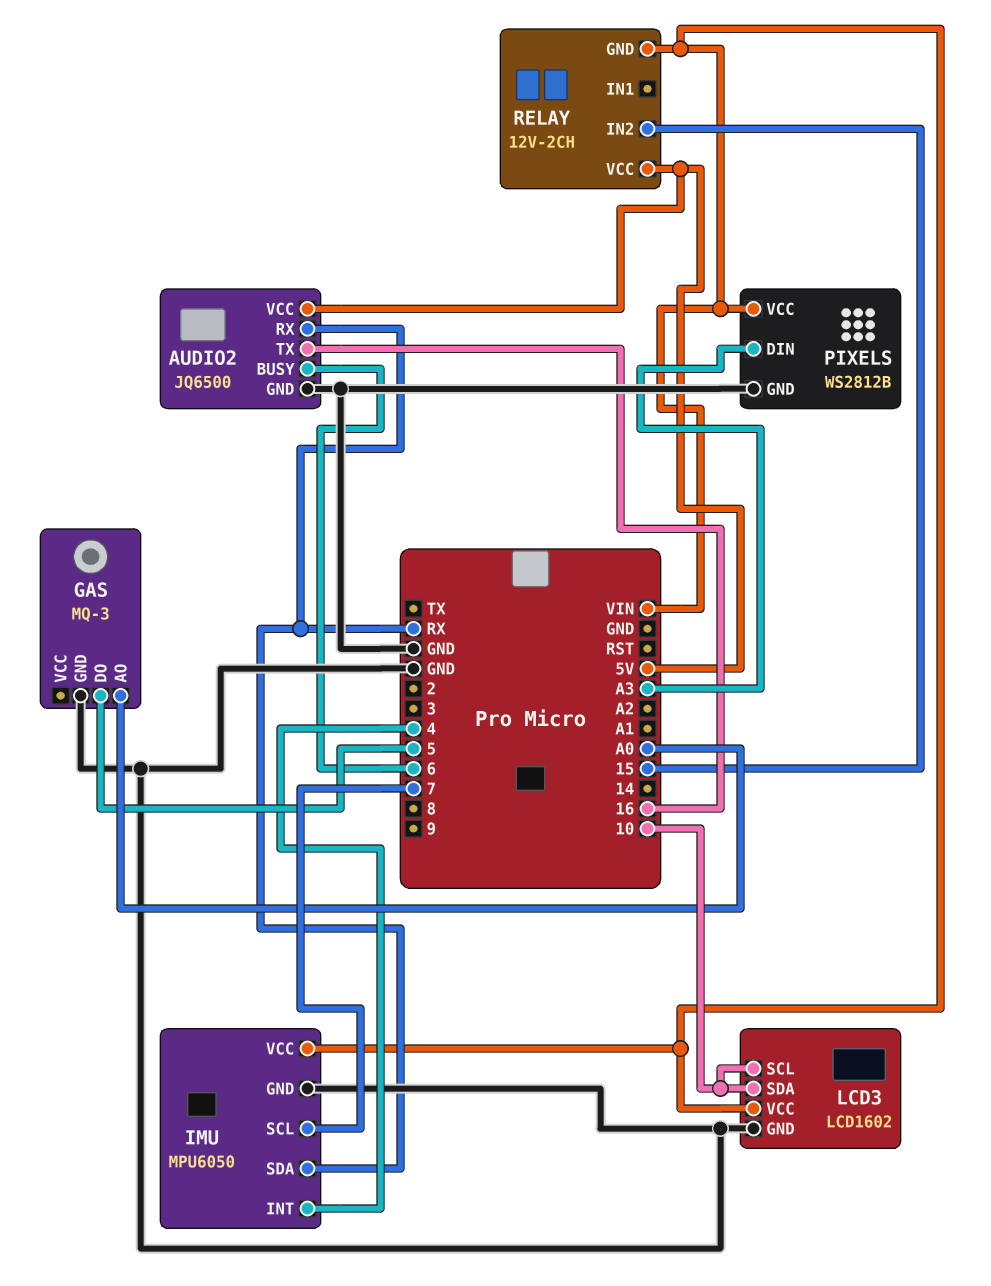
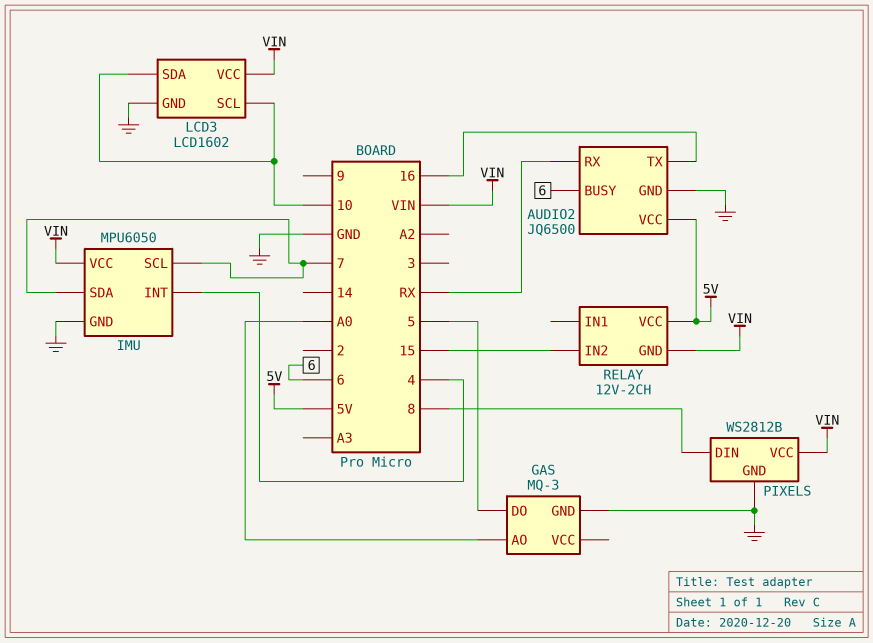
IMU pin SDA: RX -> 7
PIXELS pin DIN: A3 -> 8

